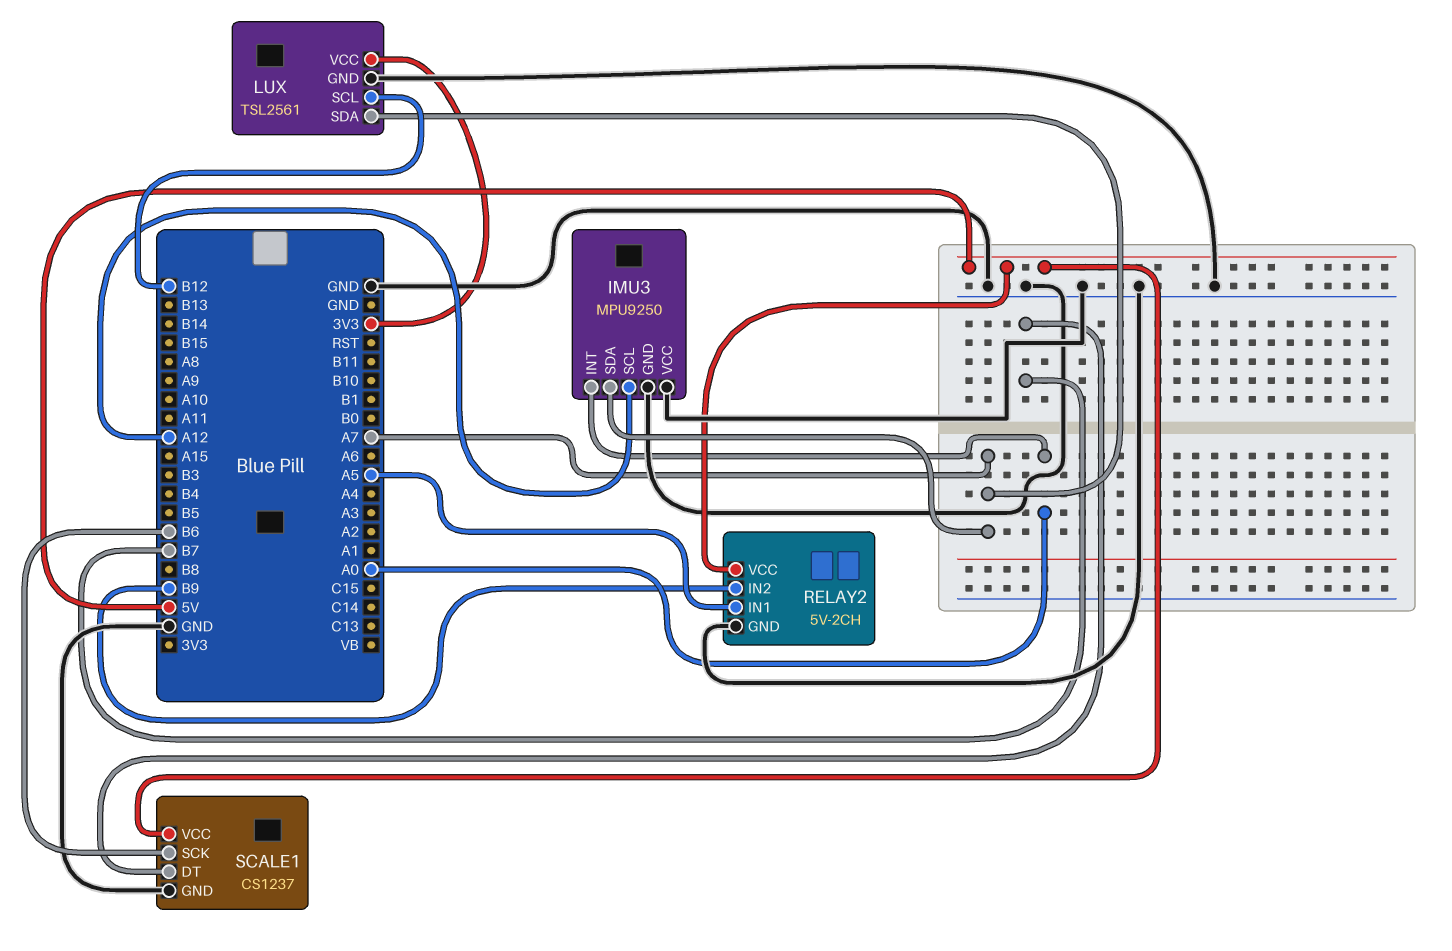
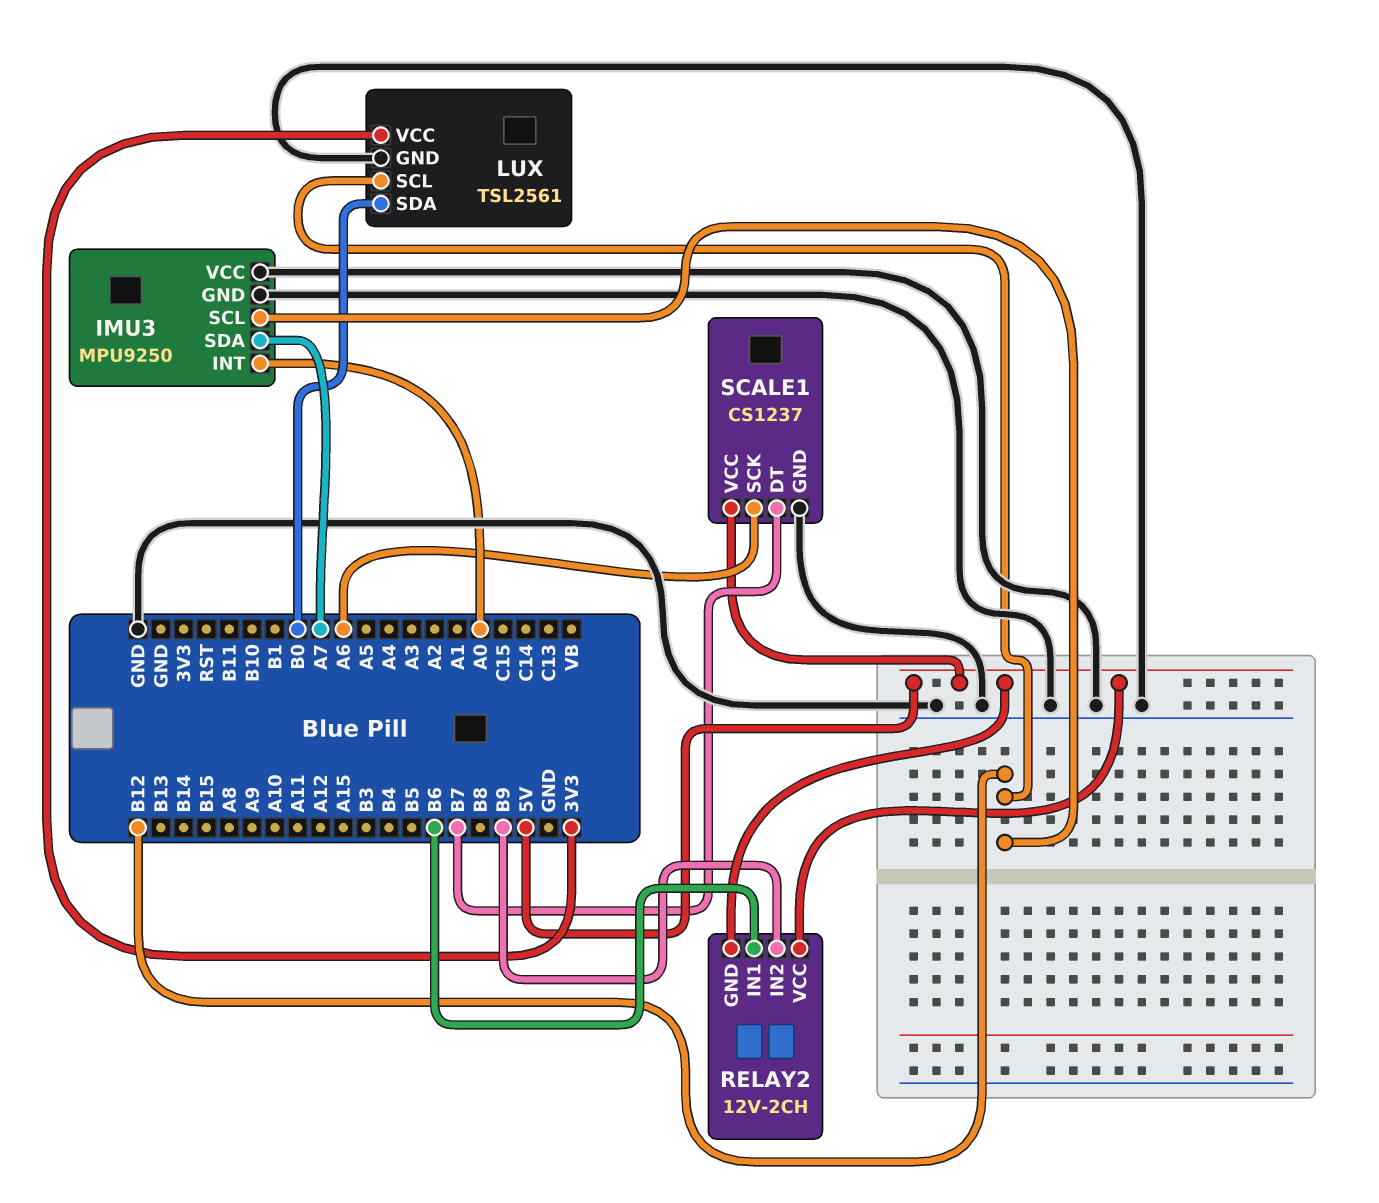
IMU3 pin SCL: A12 -> B12
LUX pin SDA: A7 -> B0
RELAY2: 5V-2CH -> 12V-2CH
RELAY2 pin GND: GND -> 5V
RELAY2 pin IN1: A5 -> B6
SCALE1 pin SCK: B6 -> A6

